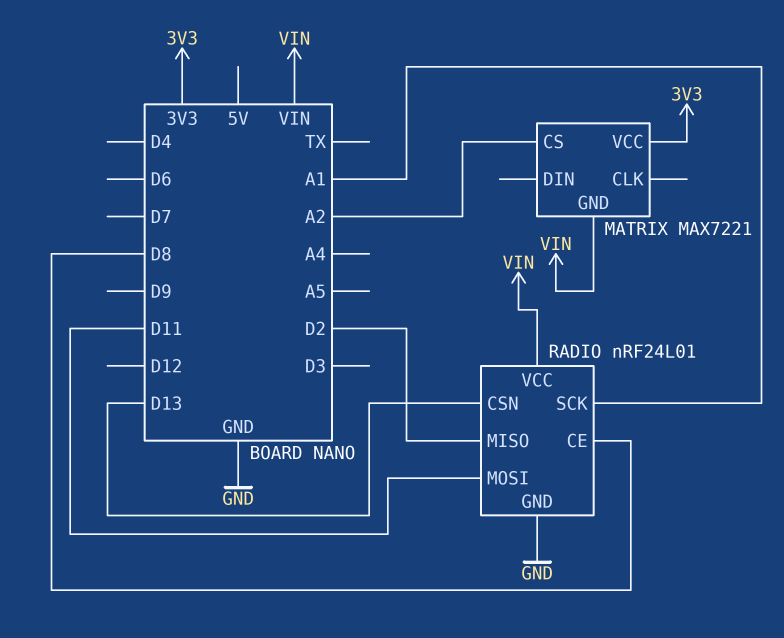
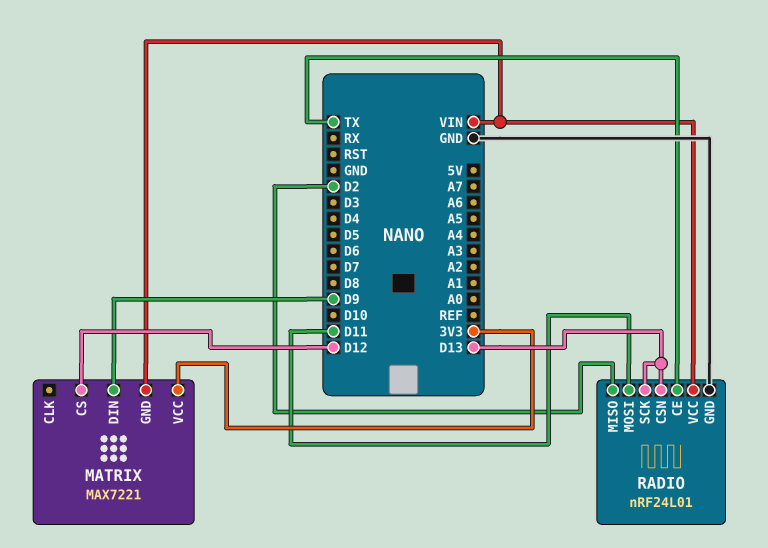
MATRIX pin CS: A2 -> D12
MATRIX pin DIN: none -> D9
RADIO pin CE: D8 -> TX
RADIO pin SCK: A1 -> D13

